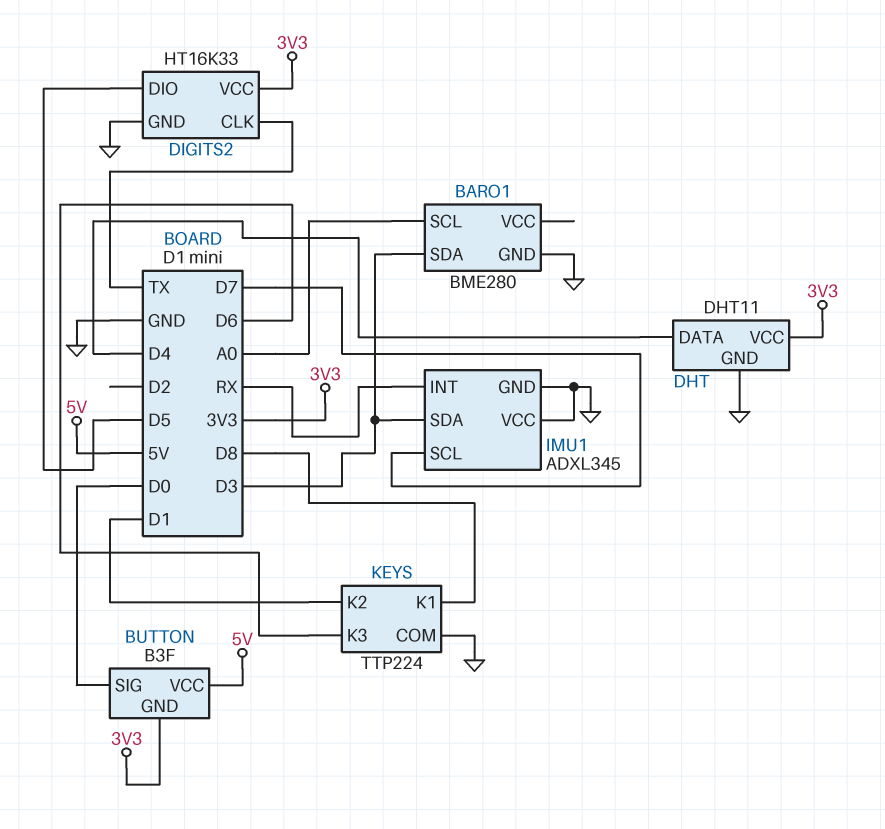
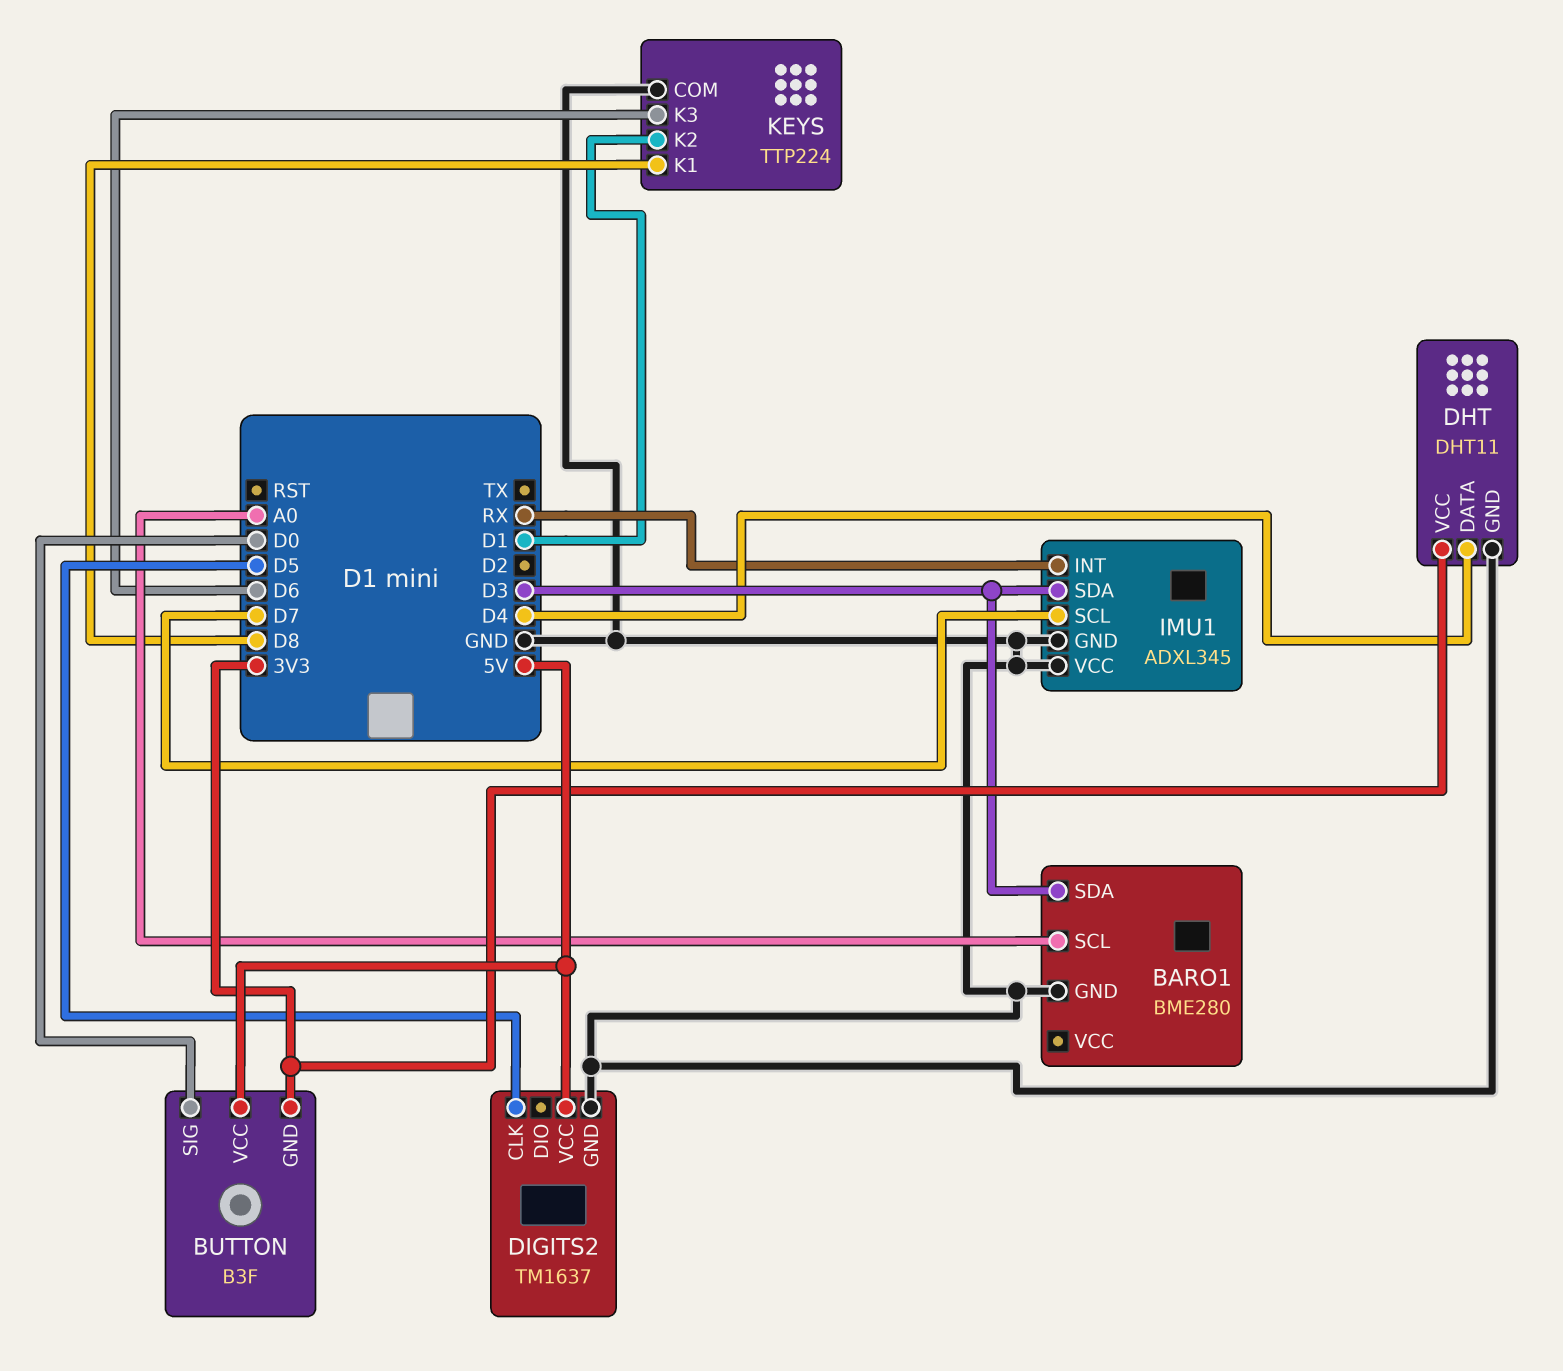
DIGITS2: HT16K33 -> TM1637
DIGITS2 pin CLK: TX -> D5
DIGITS2 pin DIO: D5 -> none
DIGITS2 pin VCC: 3V3 -> 5V

